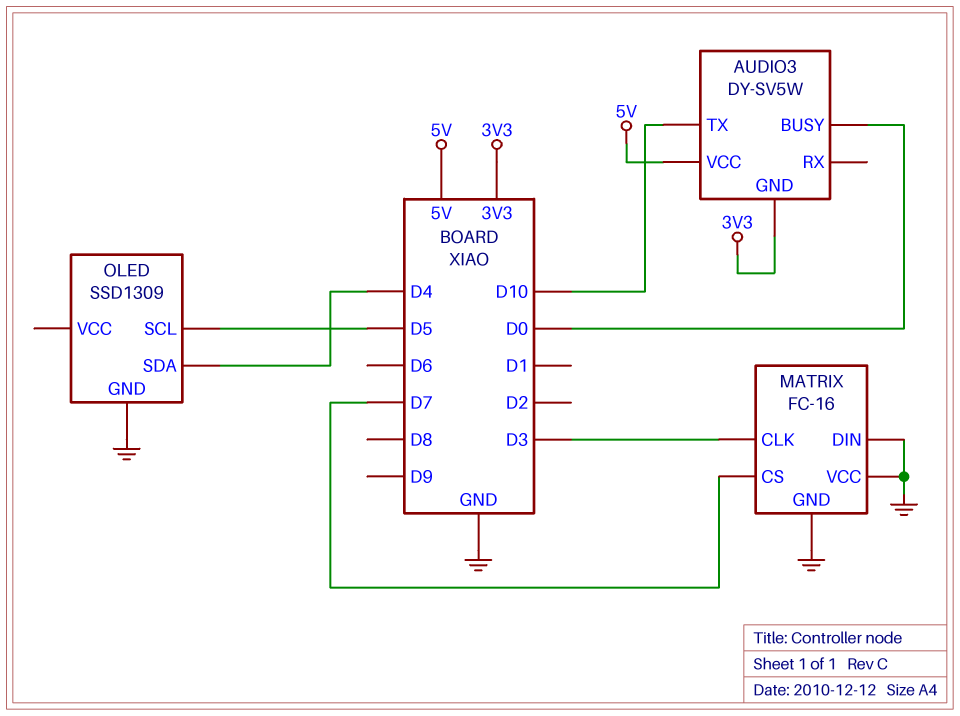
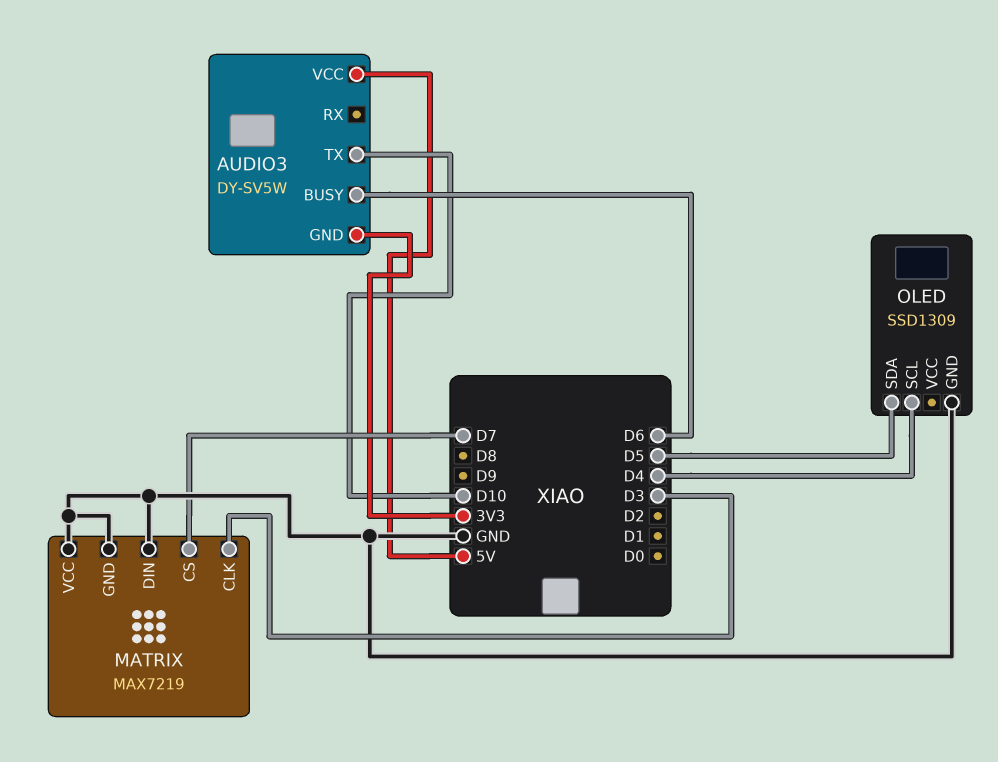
AUDIO3 pin BUSY: D0 -> D6
MATRIX: FC-16 -> MAX7219
OLED pin SCL: D5 -> D4
OLED pin SDA: D4 -> D5

